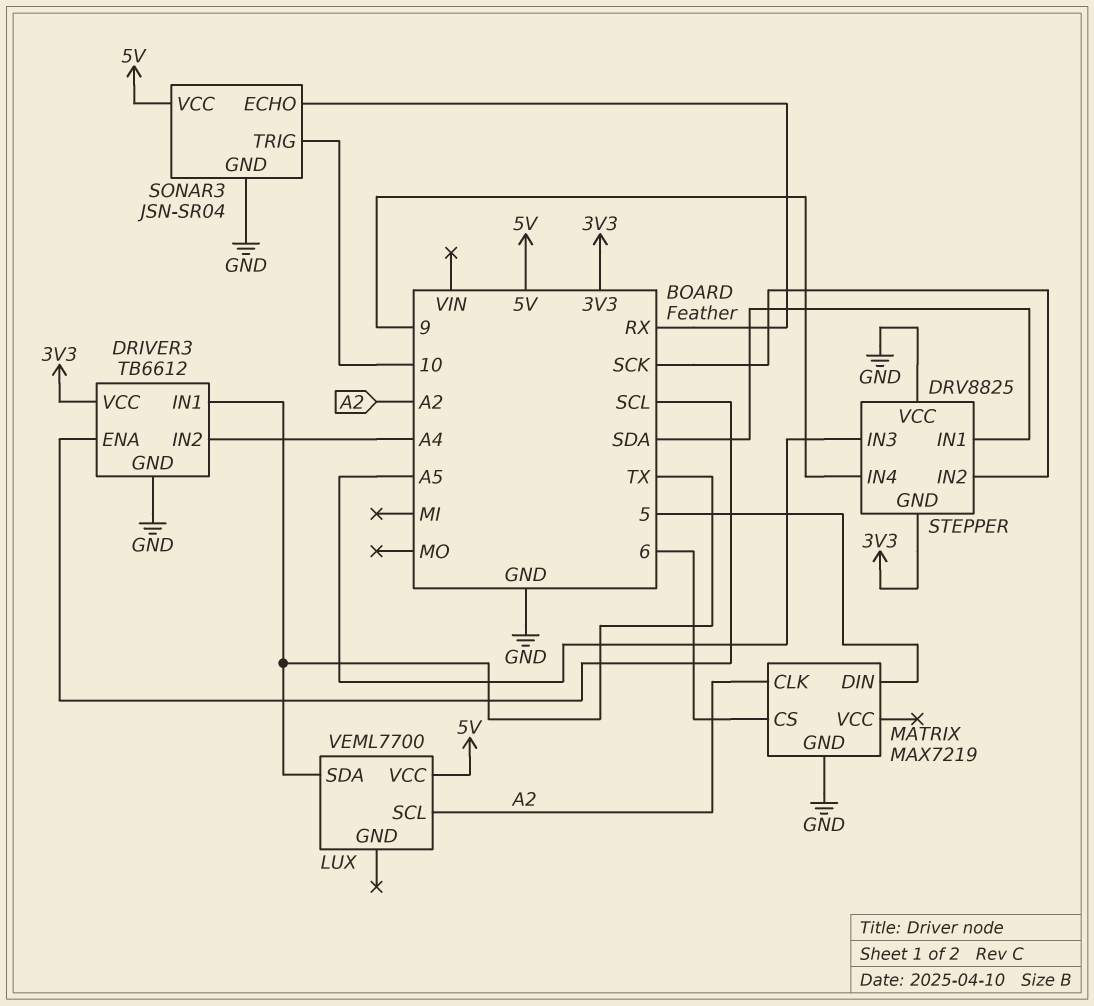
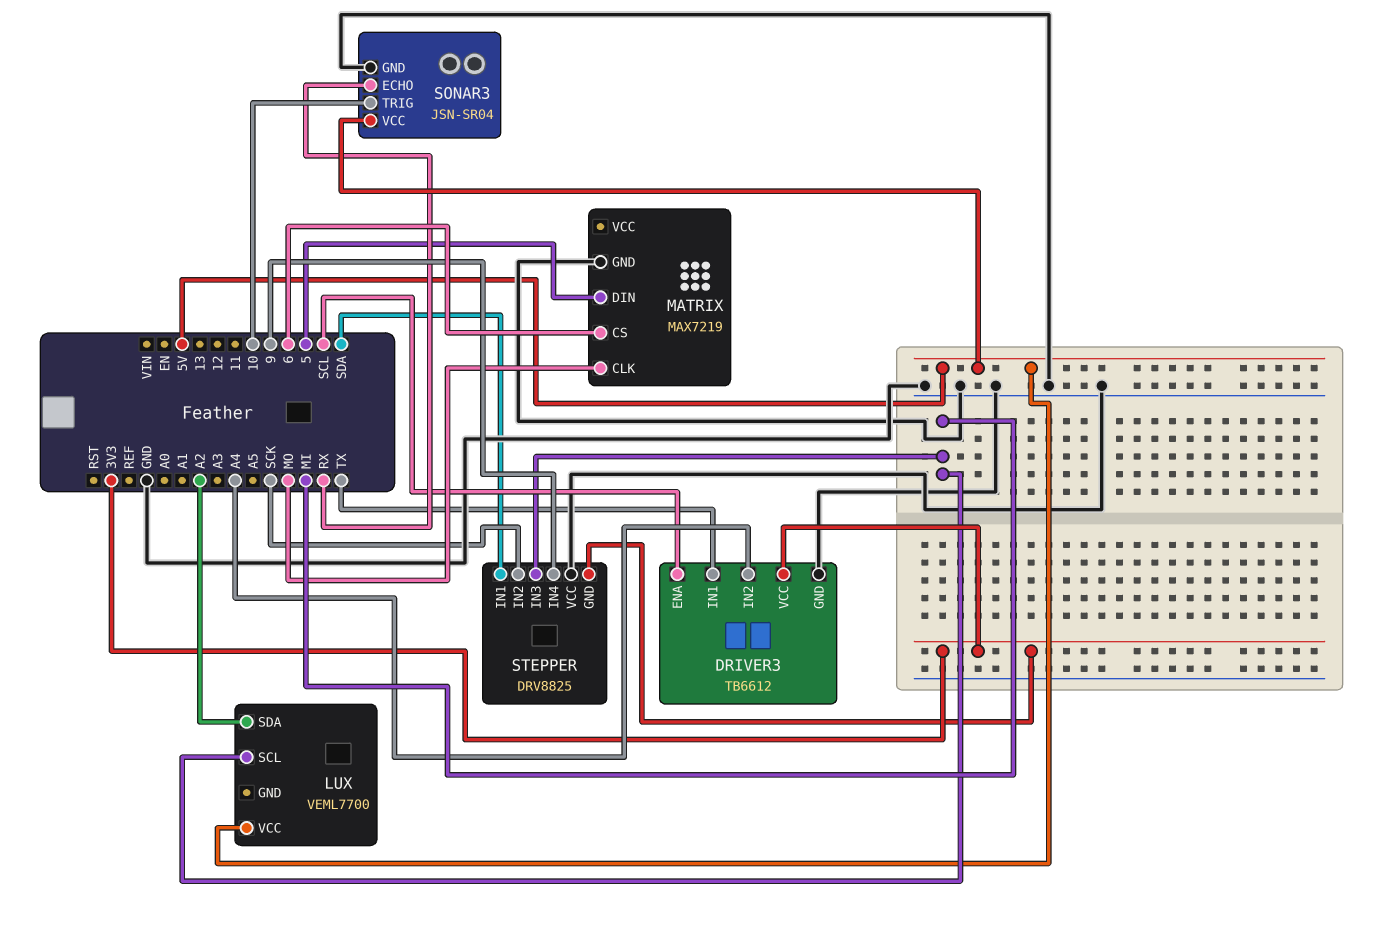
LUX pin SCL: A2 -> MI
LUX pin SDA: TX -> A2
MATRIX pin CLK: A2 -> MO
STEPPER pin IN3: A5 -> MI

